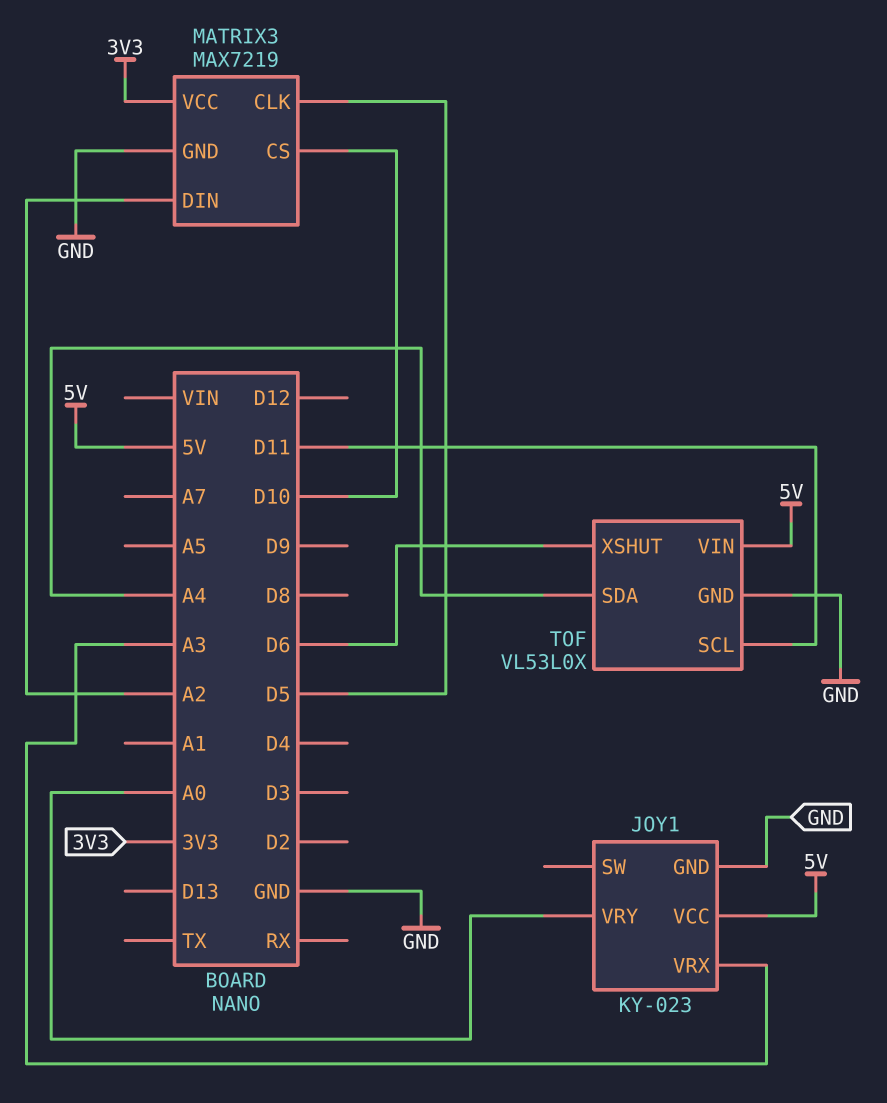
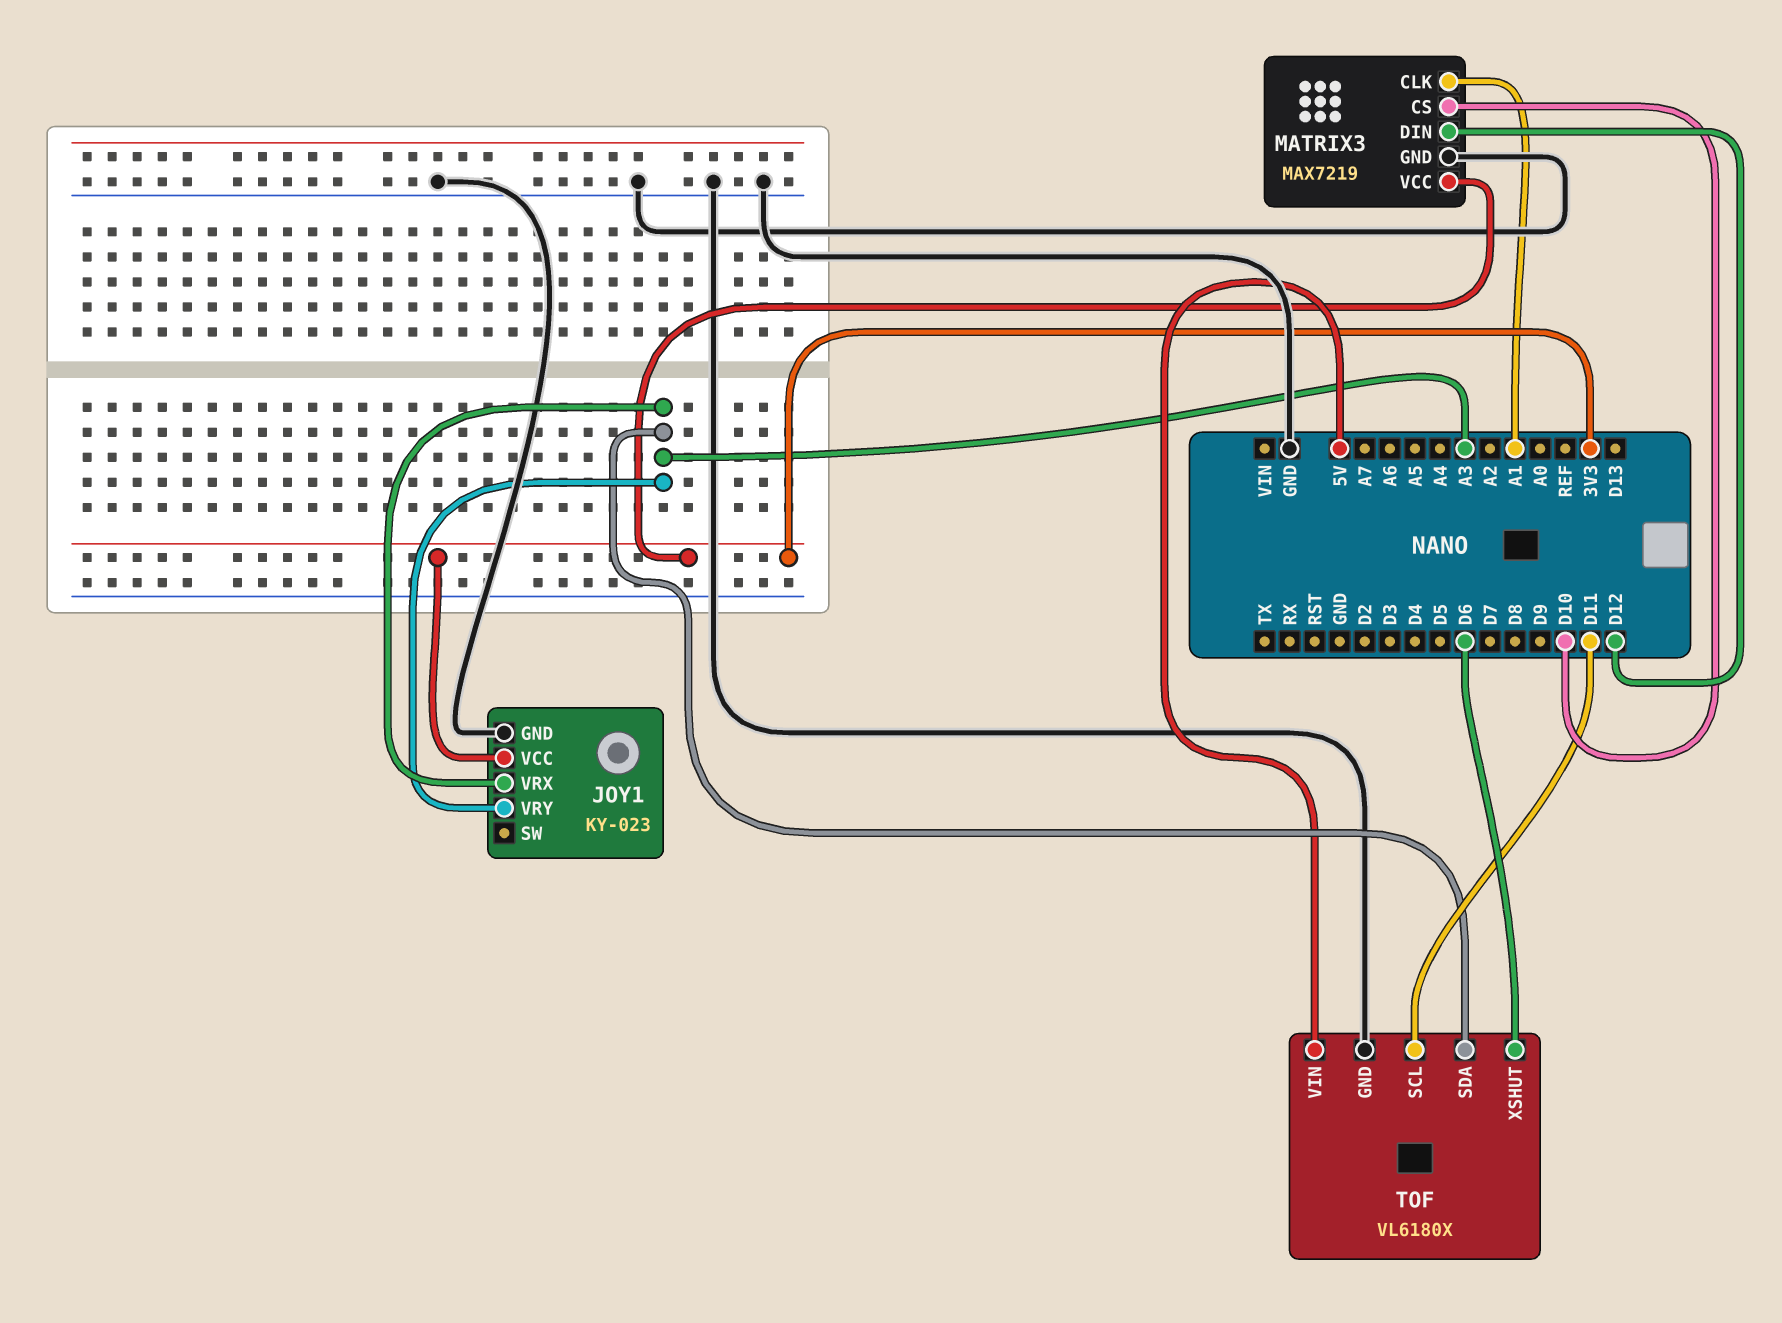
JOY1 pin VCC: 5V -> 3V3
JOY1 pin VRY: A0 -> A3
MATRIX3 pin CLK: D5 -> A1
MATRIX3 pin DIN: A2 -> D12
TOF: VL53L0X -> VL6180X
TOF pin SDA: A4 -> A3

